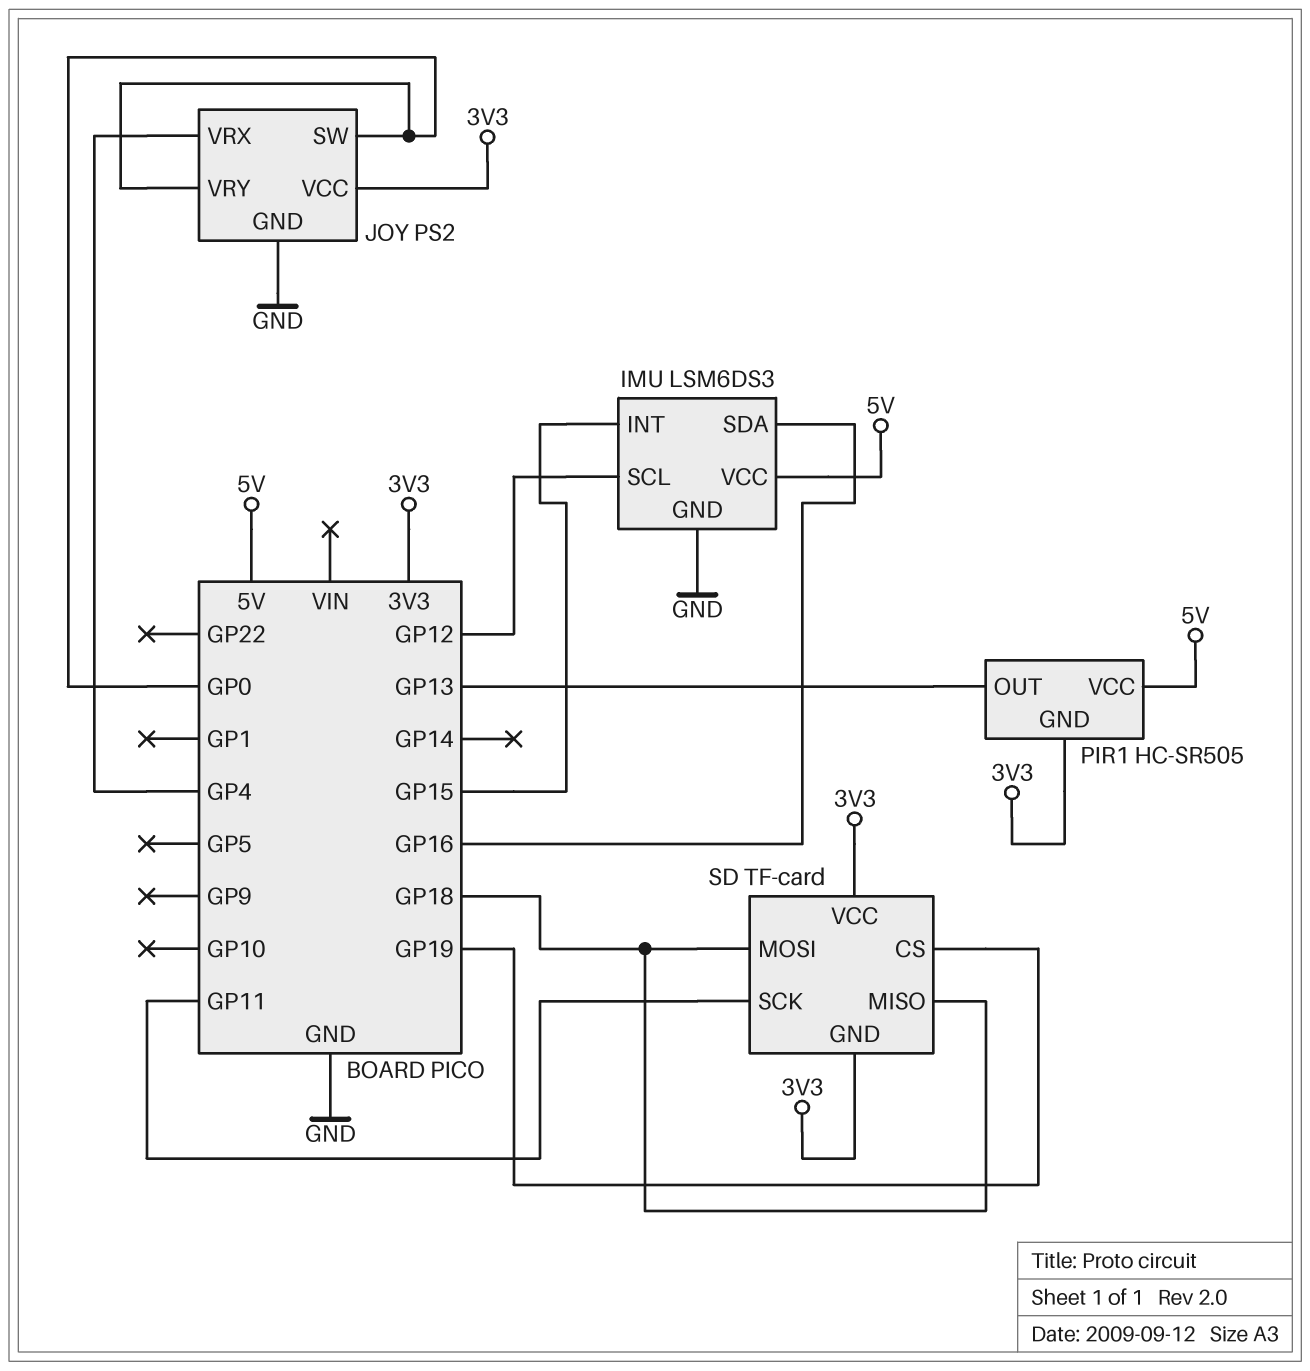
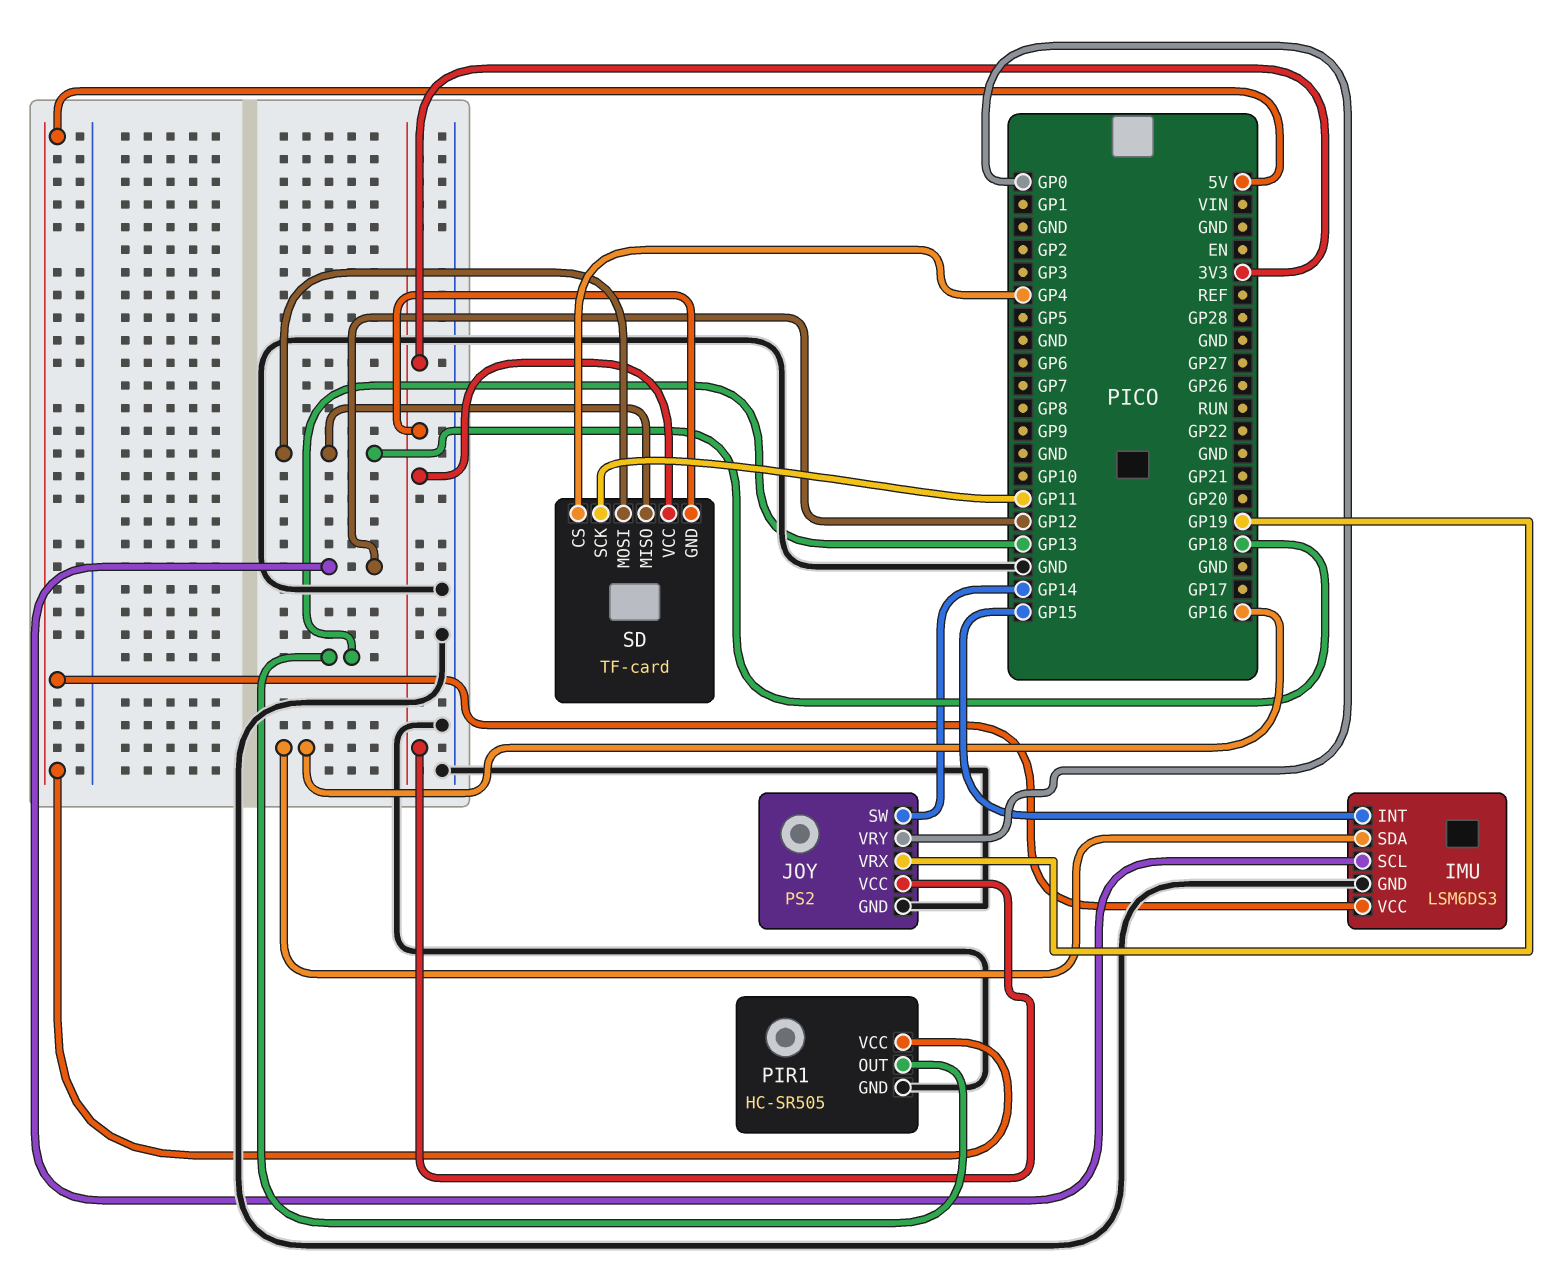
JOY pin SW: GP0 -> GP14
JOY pin VRX: GP4 -> GP19
PIR1 pin GND: 3V3 -> GND
SD pin CS: GP19 -> GP4

